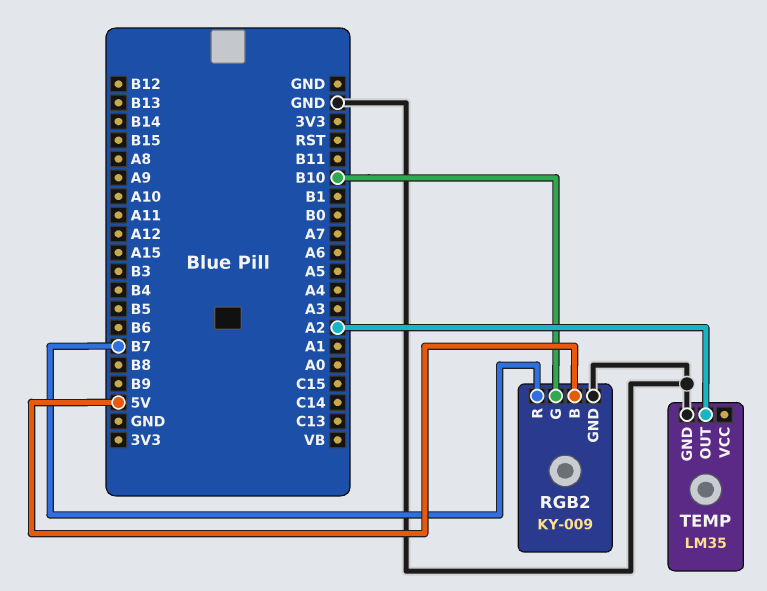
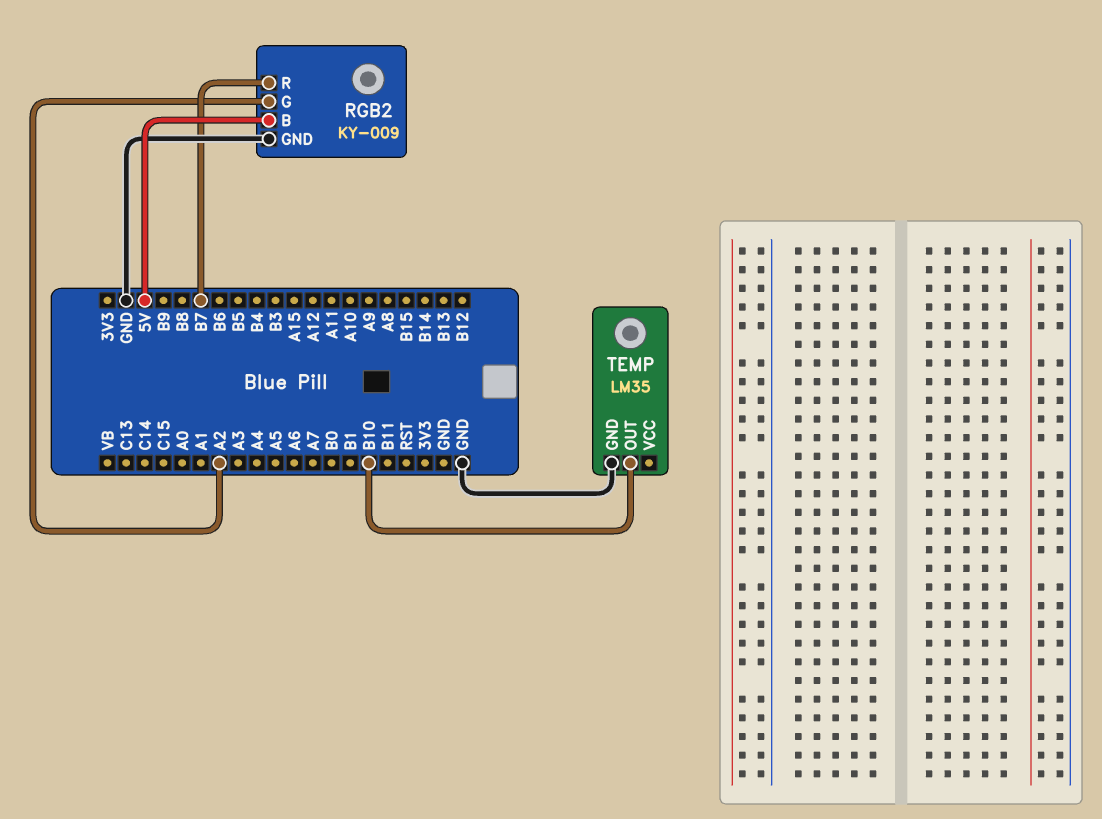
RGB2 pin G: B10 -> A2
TEMP pin OUT: A2 -> B10

